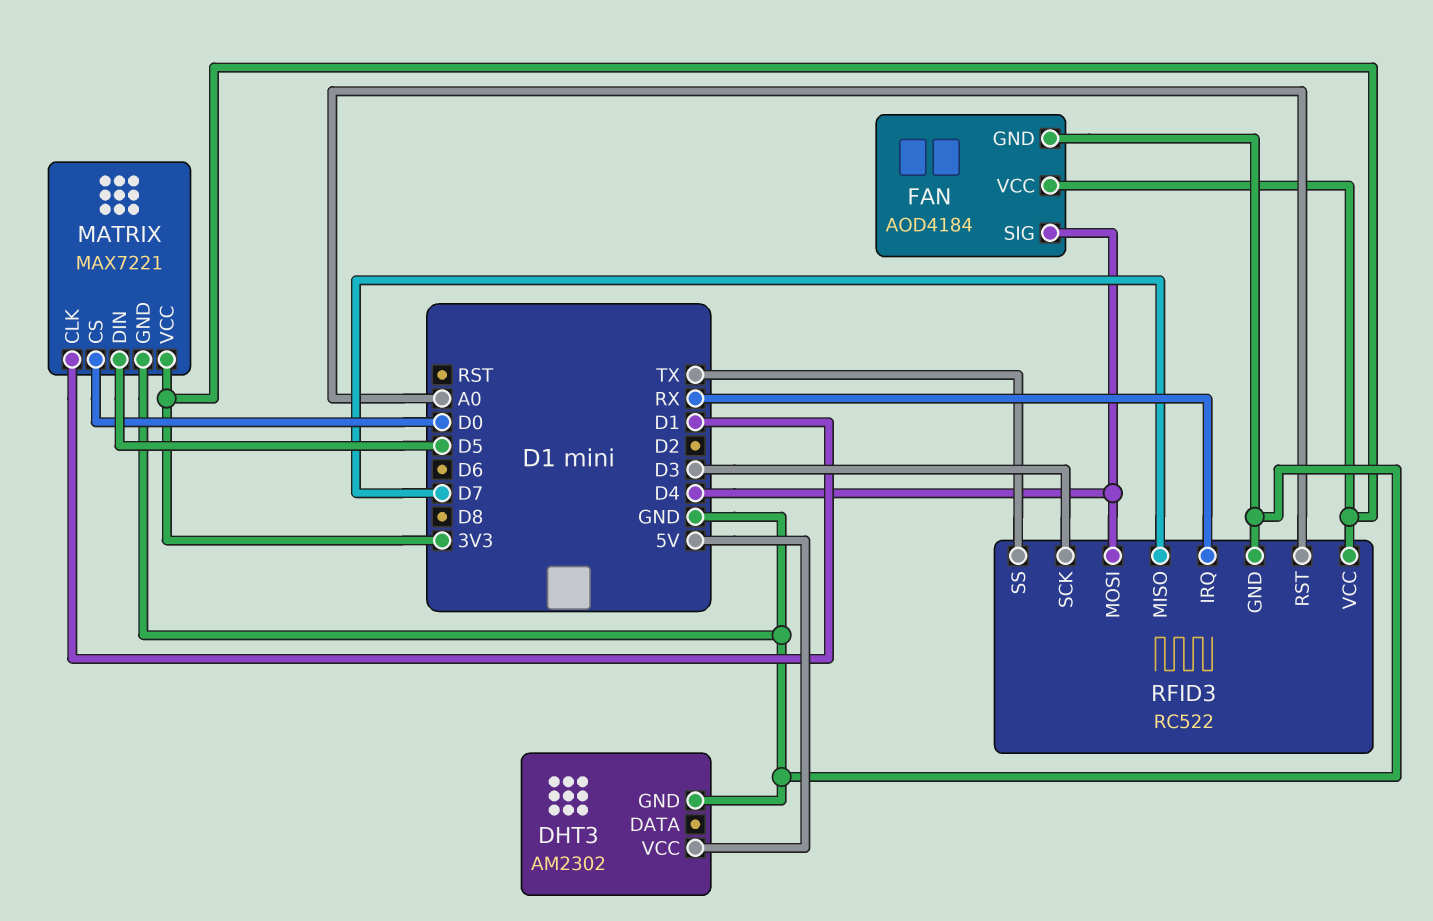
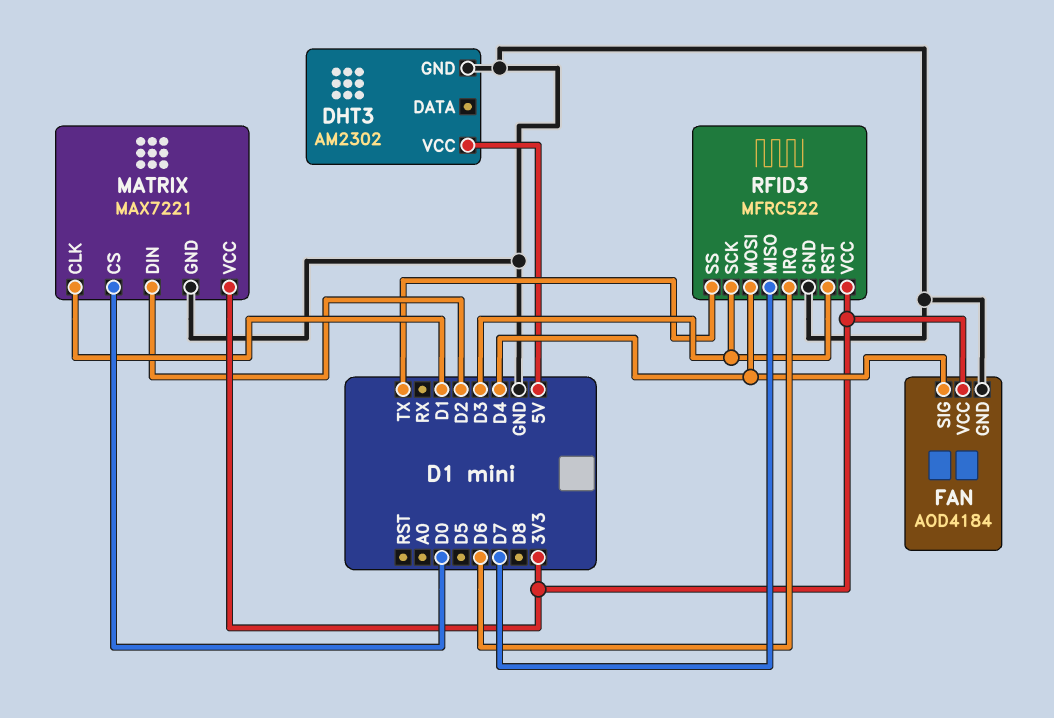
MATRIX pin DIN: D5 -> D2
RFID3: RC522 -> MFRC522
RFID3 pin IRQ: RX -> D6
RFID3 pin RST: A0 -> D3

